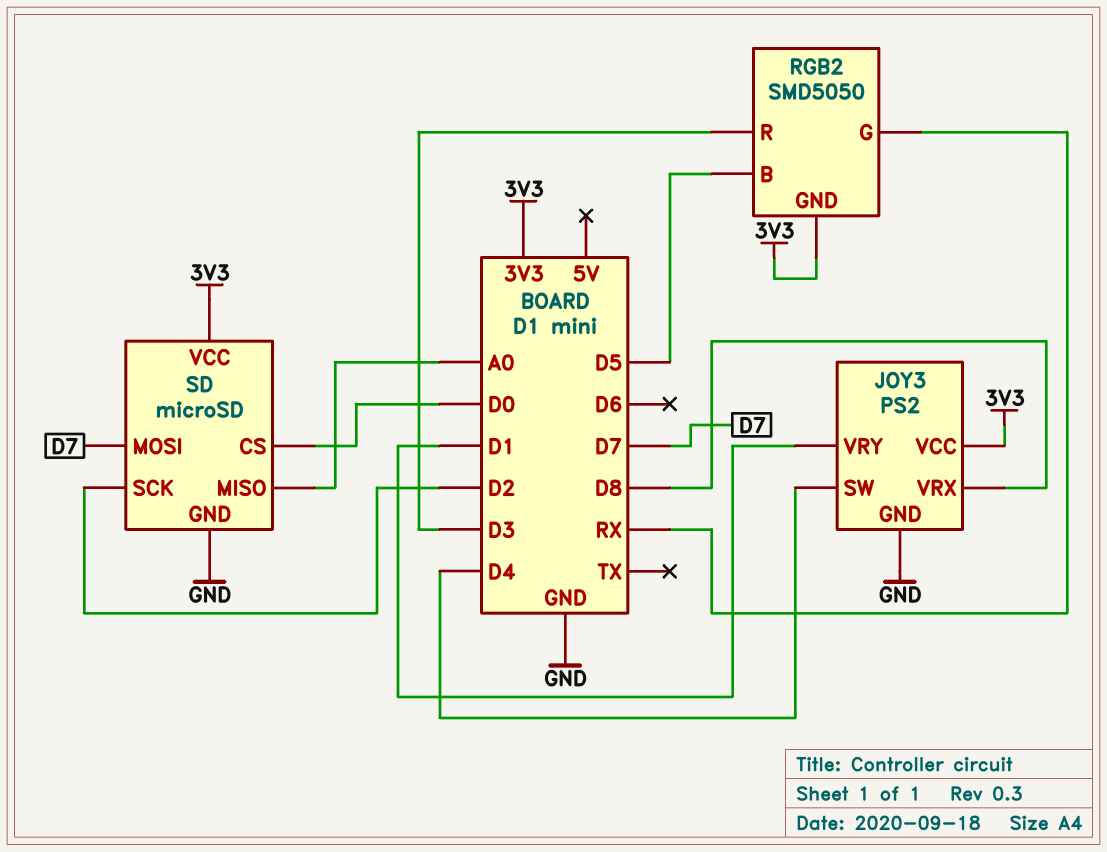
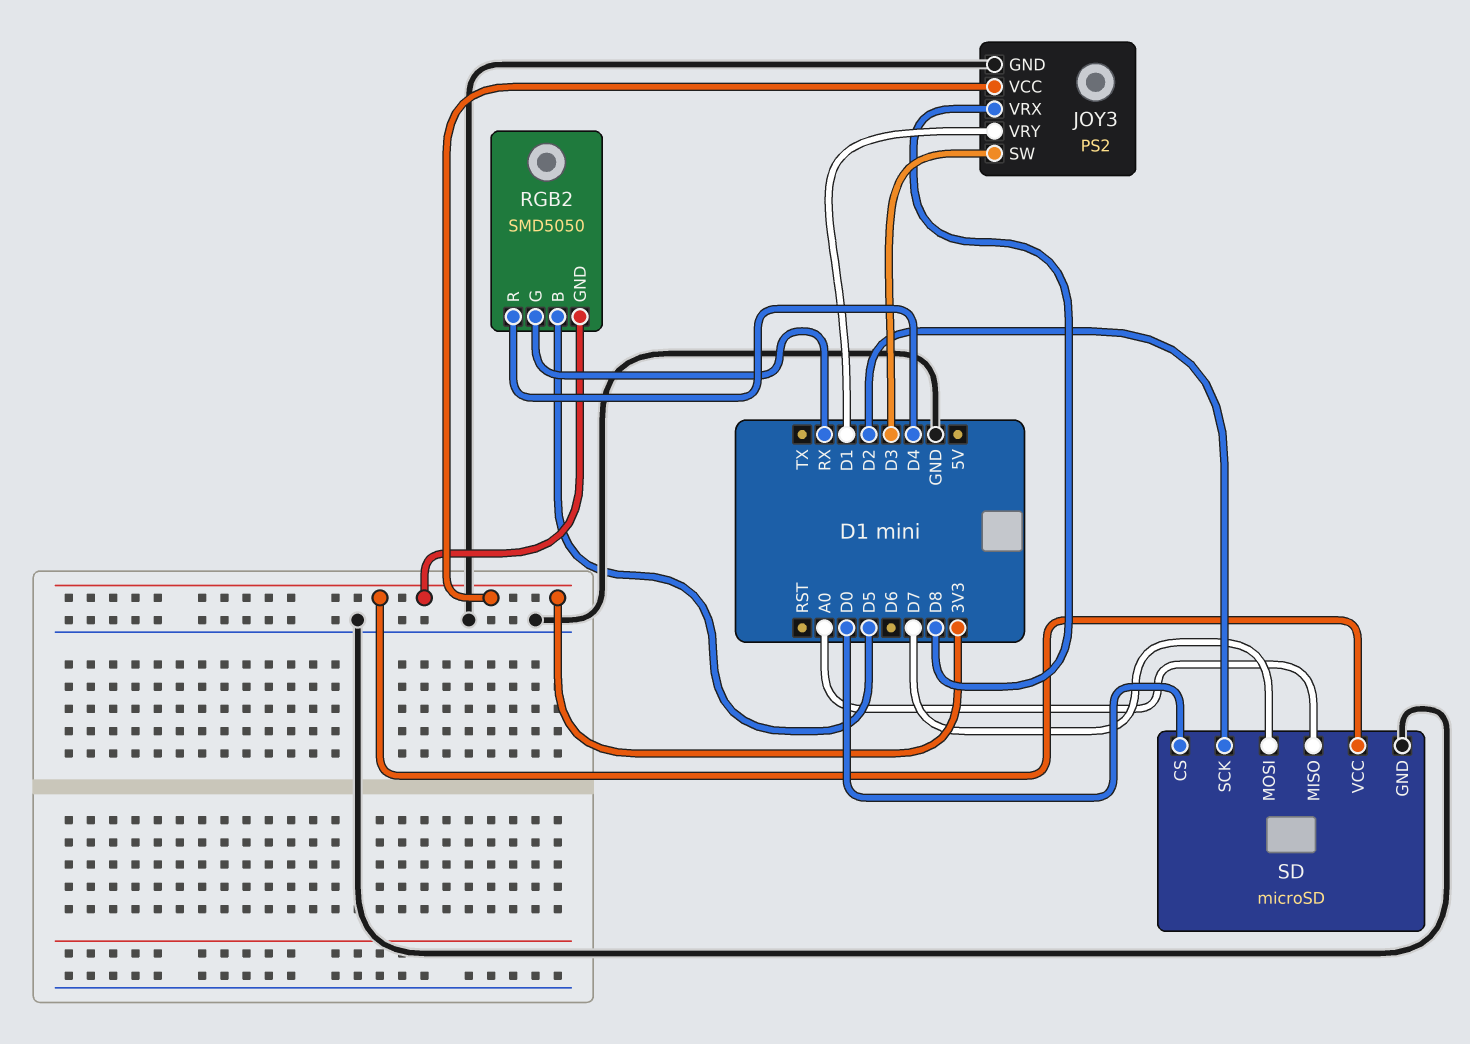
JOY3 pin SW: D4 -> D3
RGB2 pin R: D3 -> D4

